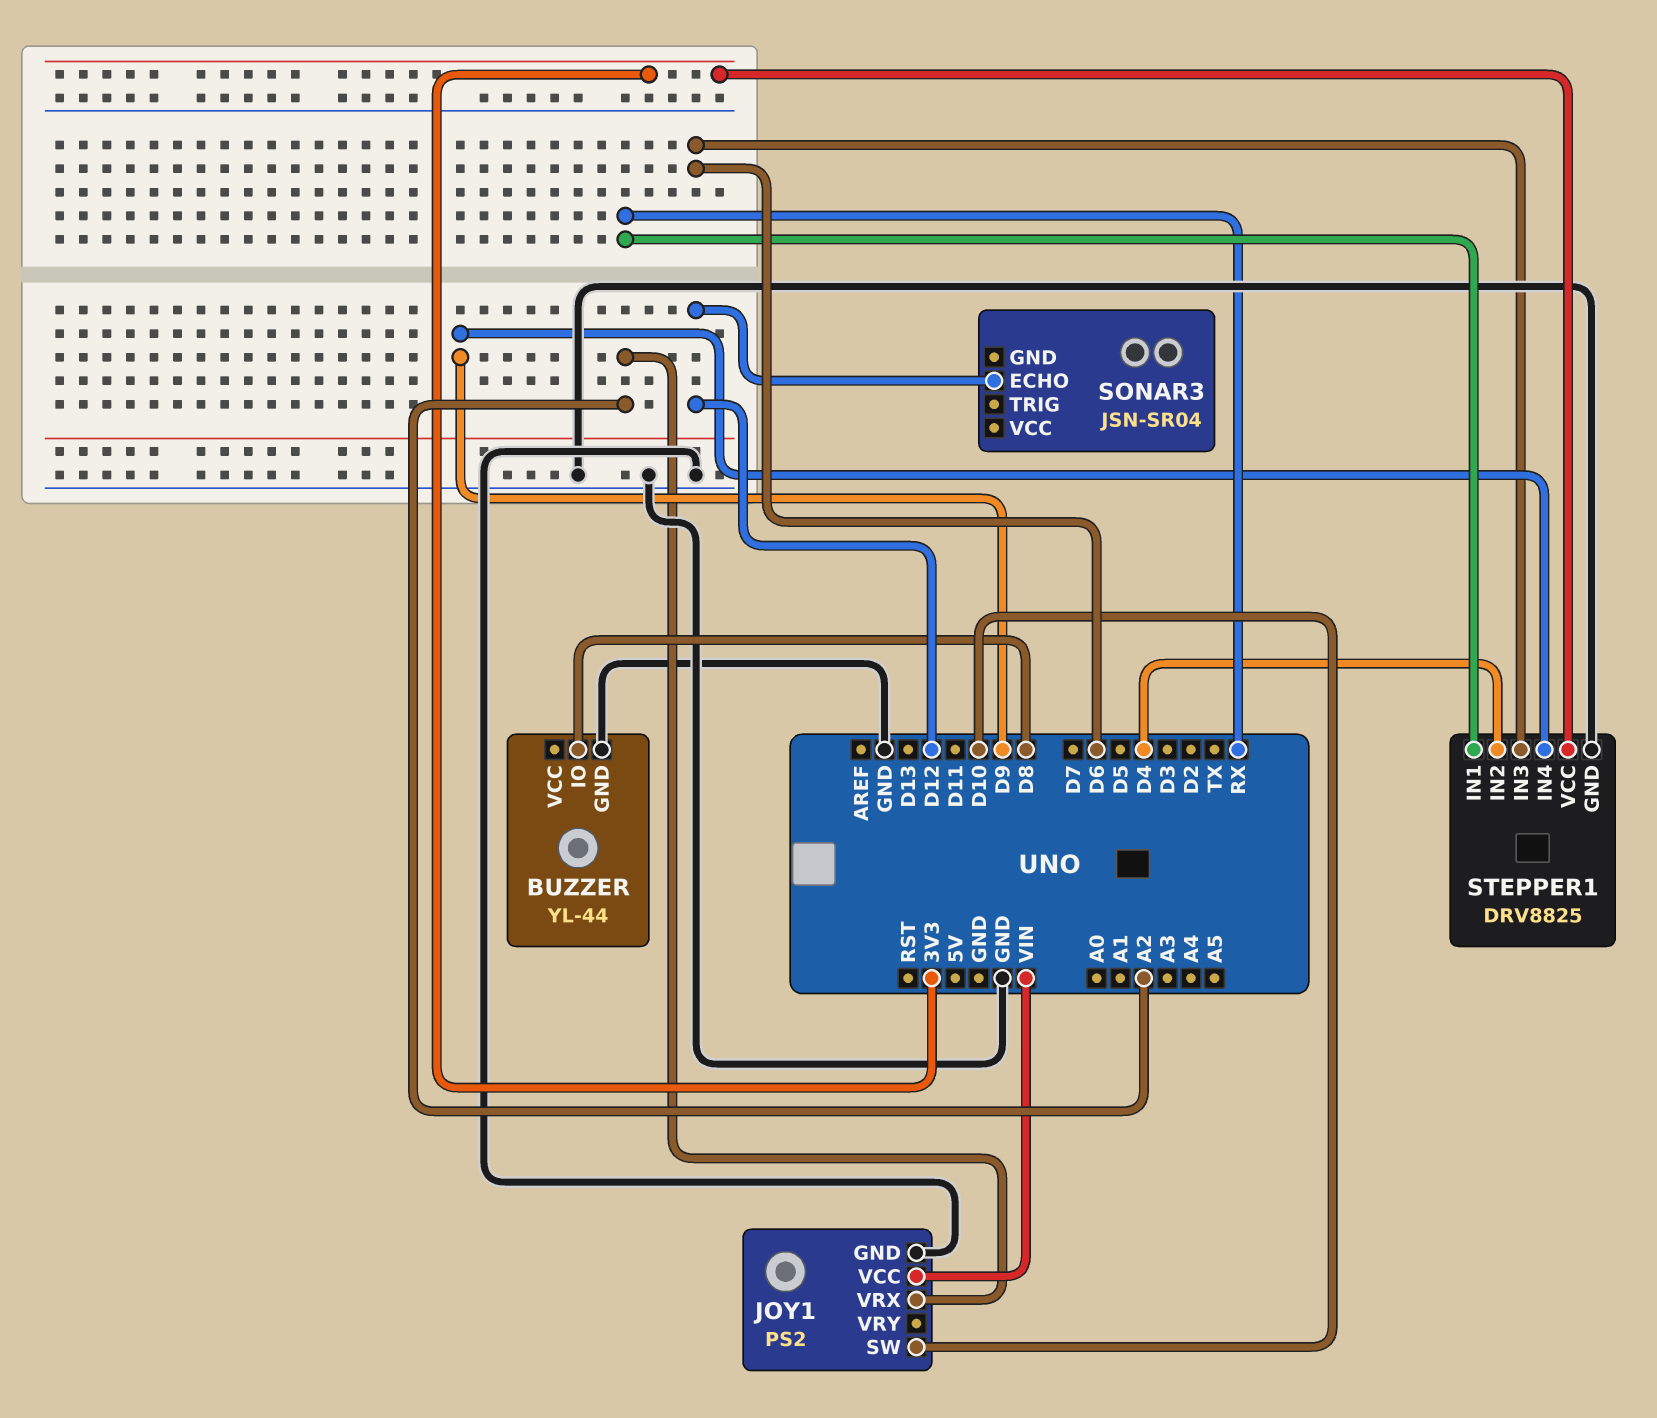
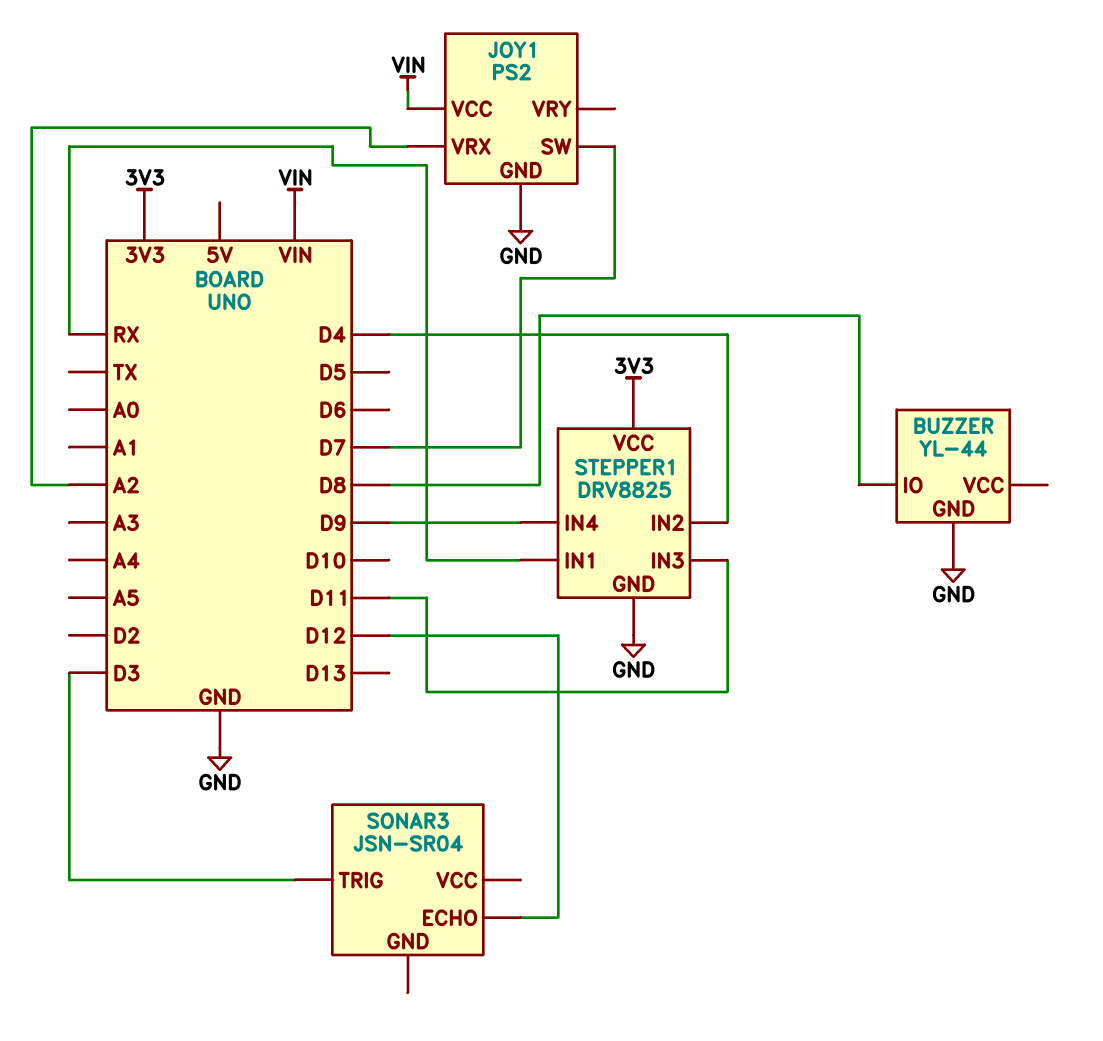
JOY1 pin SW: D10 -> D7
SONAR3 pin TRIG: none -> D3
STEPPER1 pin IN3: D6 -> D11

